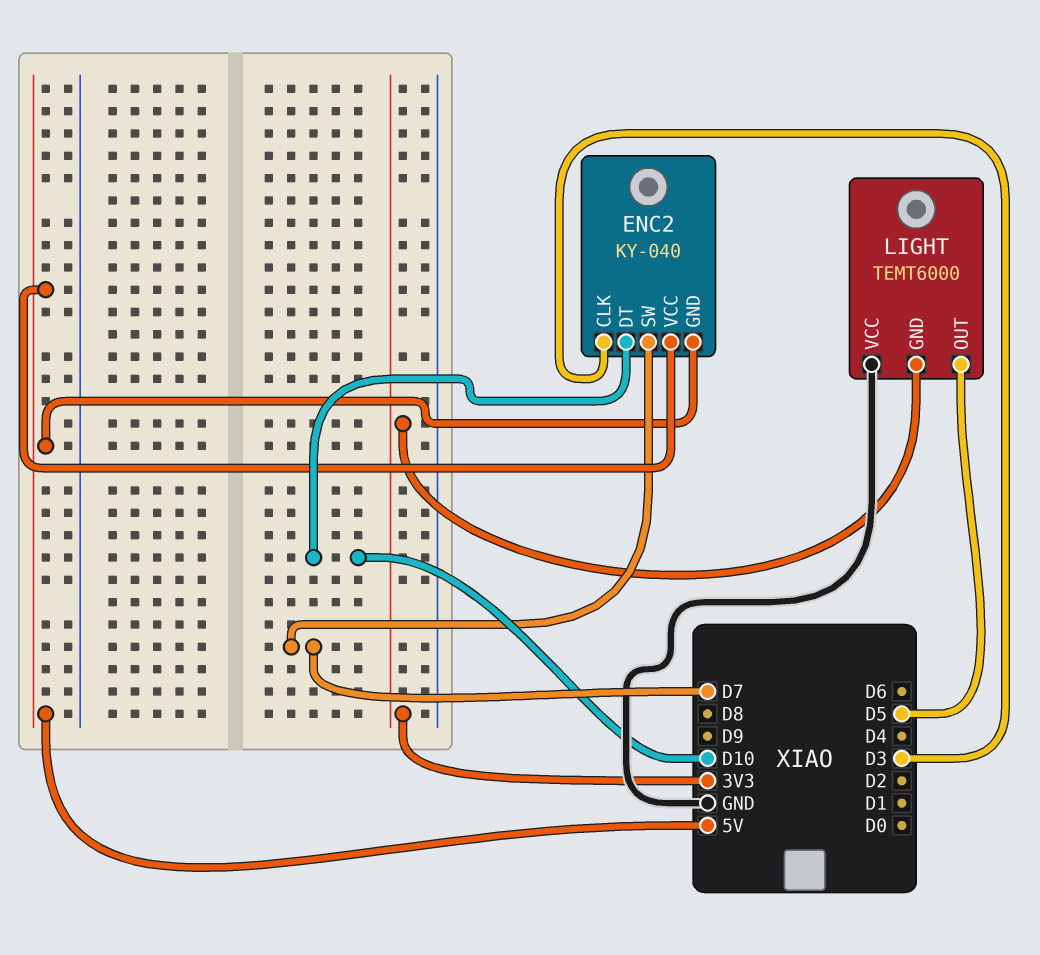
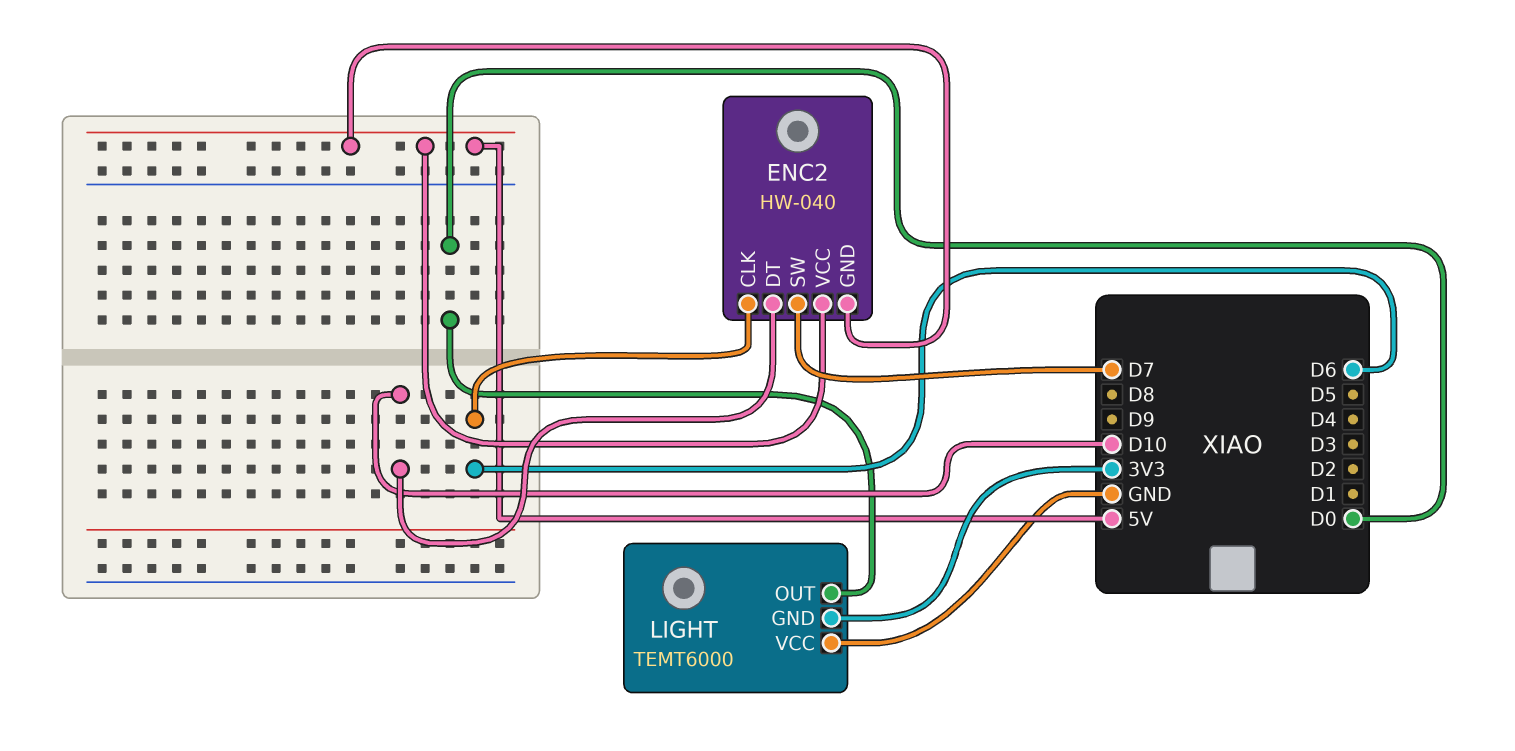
ENC2: KY-040 -> HW-040
ENC2 pin CLK: D3 -> D6
LIGHT pin OUT: D5 -> D0

